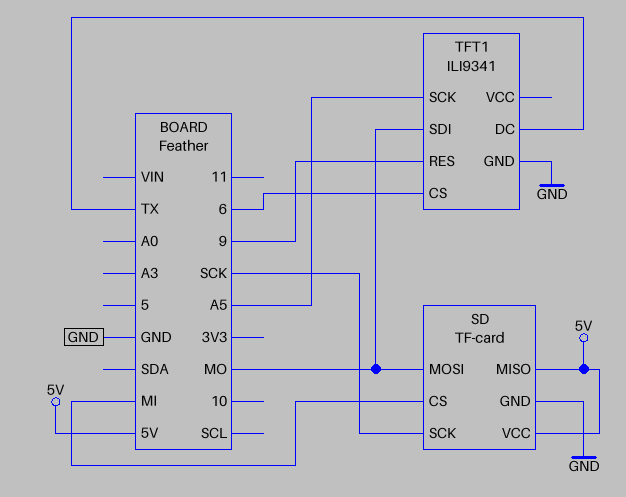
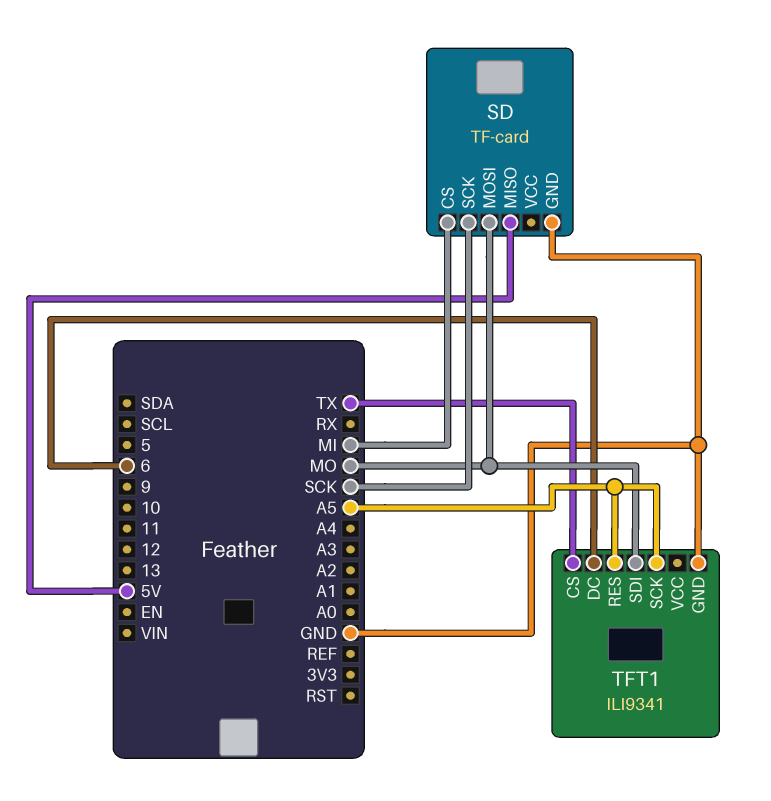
SD pin VCC: 5V -> none
TFT1 pin CS: 6 -> TX
TFT1 pin DC: TX -> 6
TFT1 pin RES: 9 -> A5

